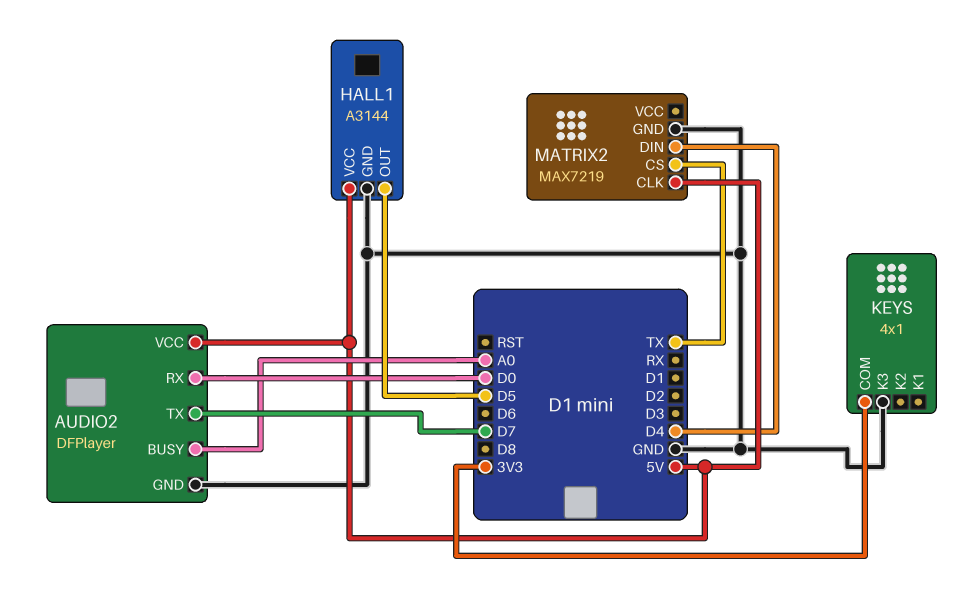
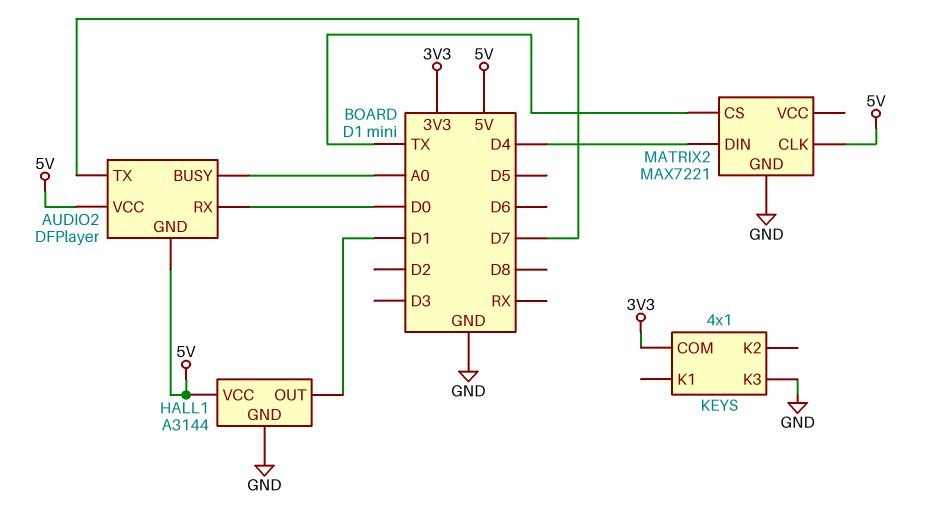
AUDIO2 pin GND: GND -> 5V
HALL1 pin OUT: D5 -> D1
MATRIX2: MAX7219 -> MAX7221

